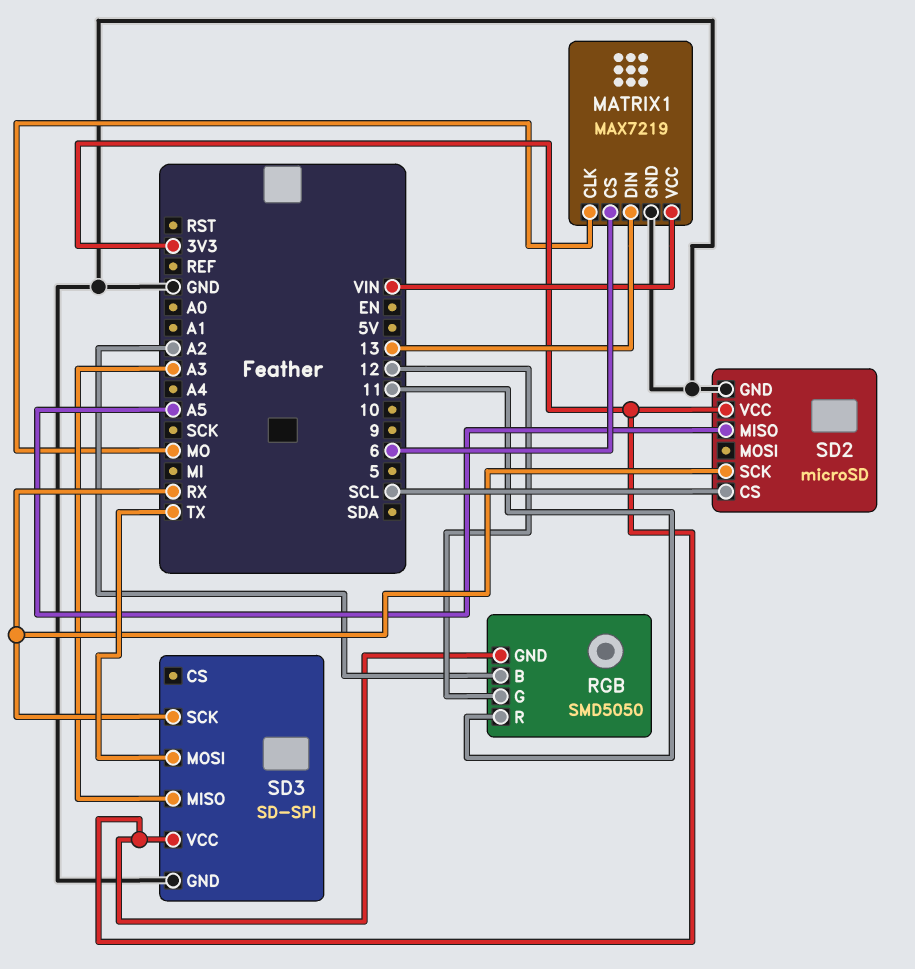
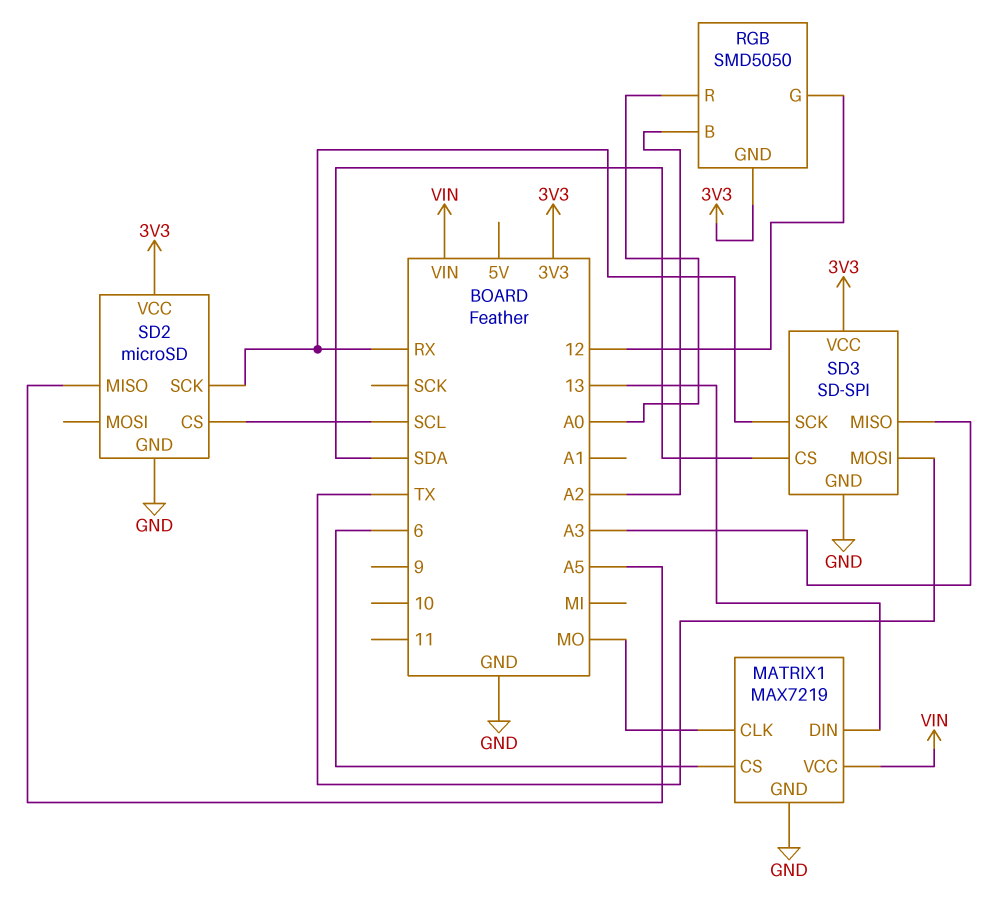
RGB pin R: 11 -> A0
SD3 pin CS: none -> SDA

